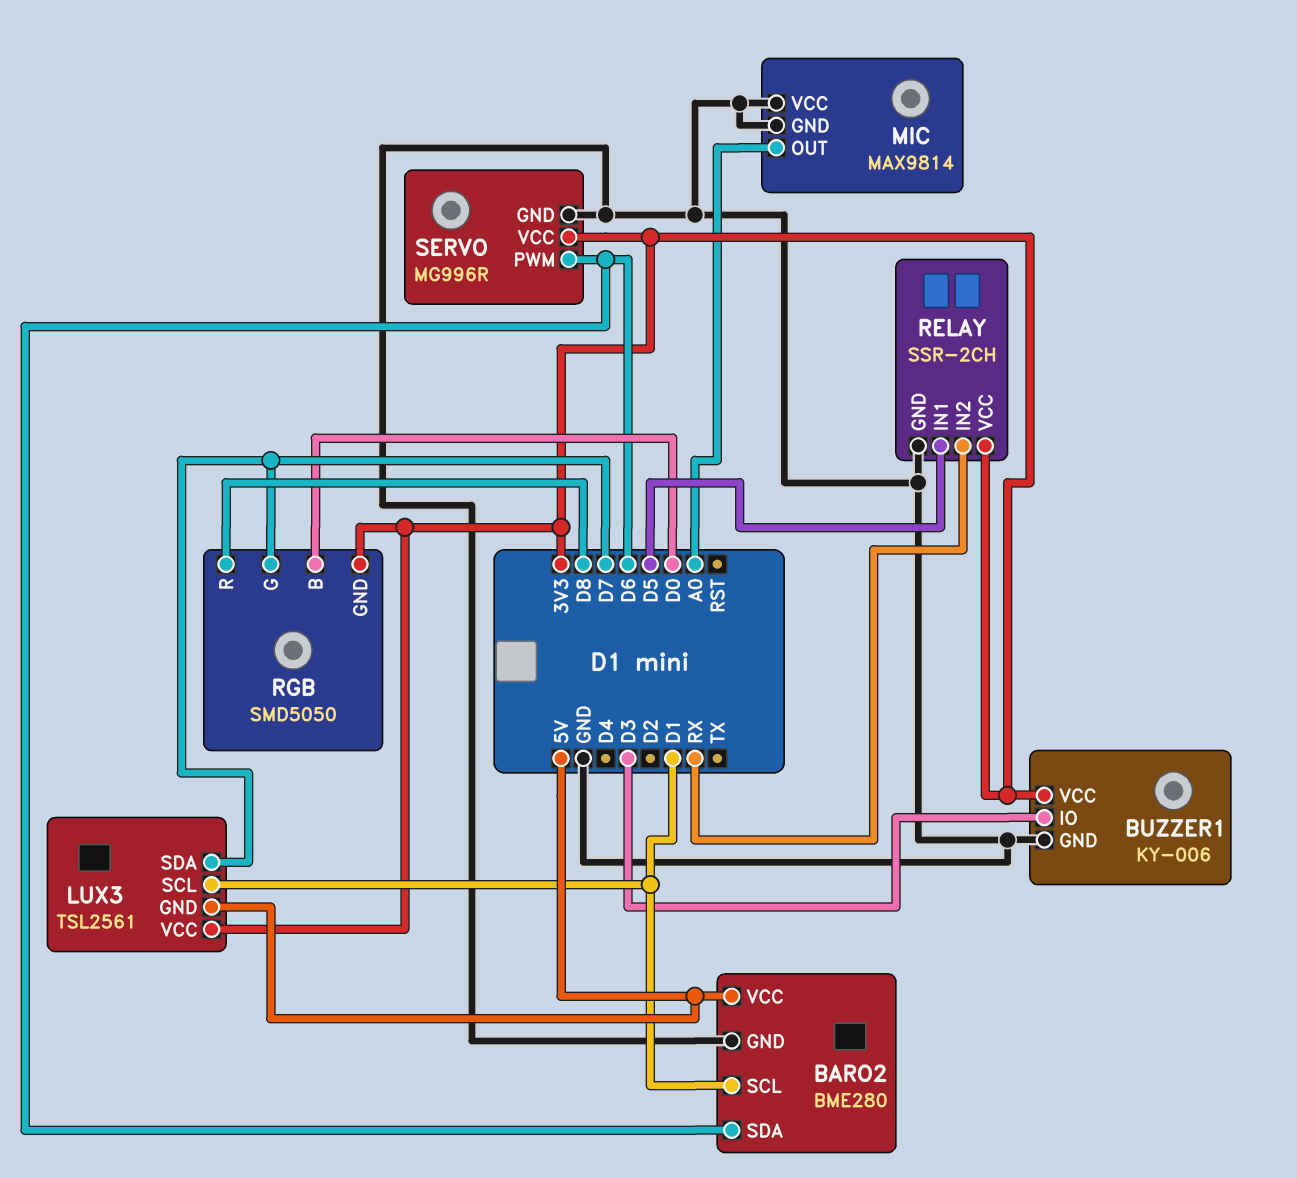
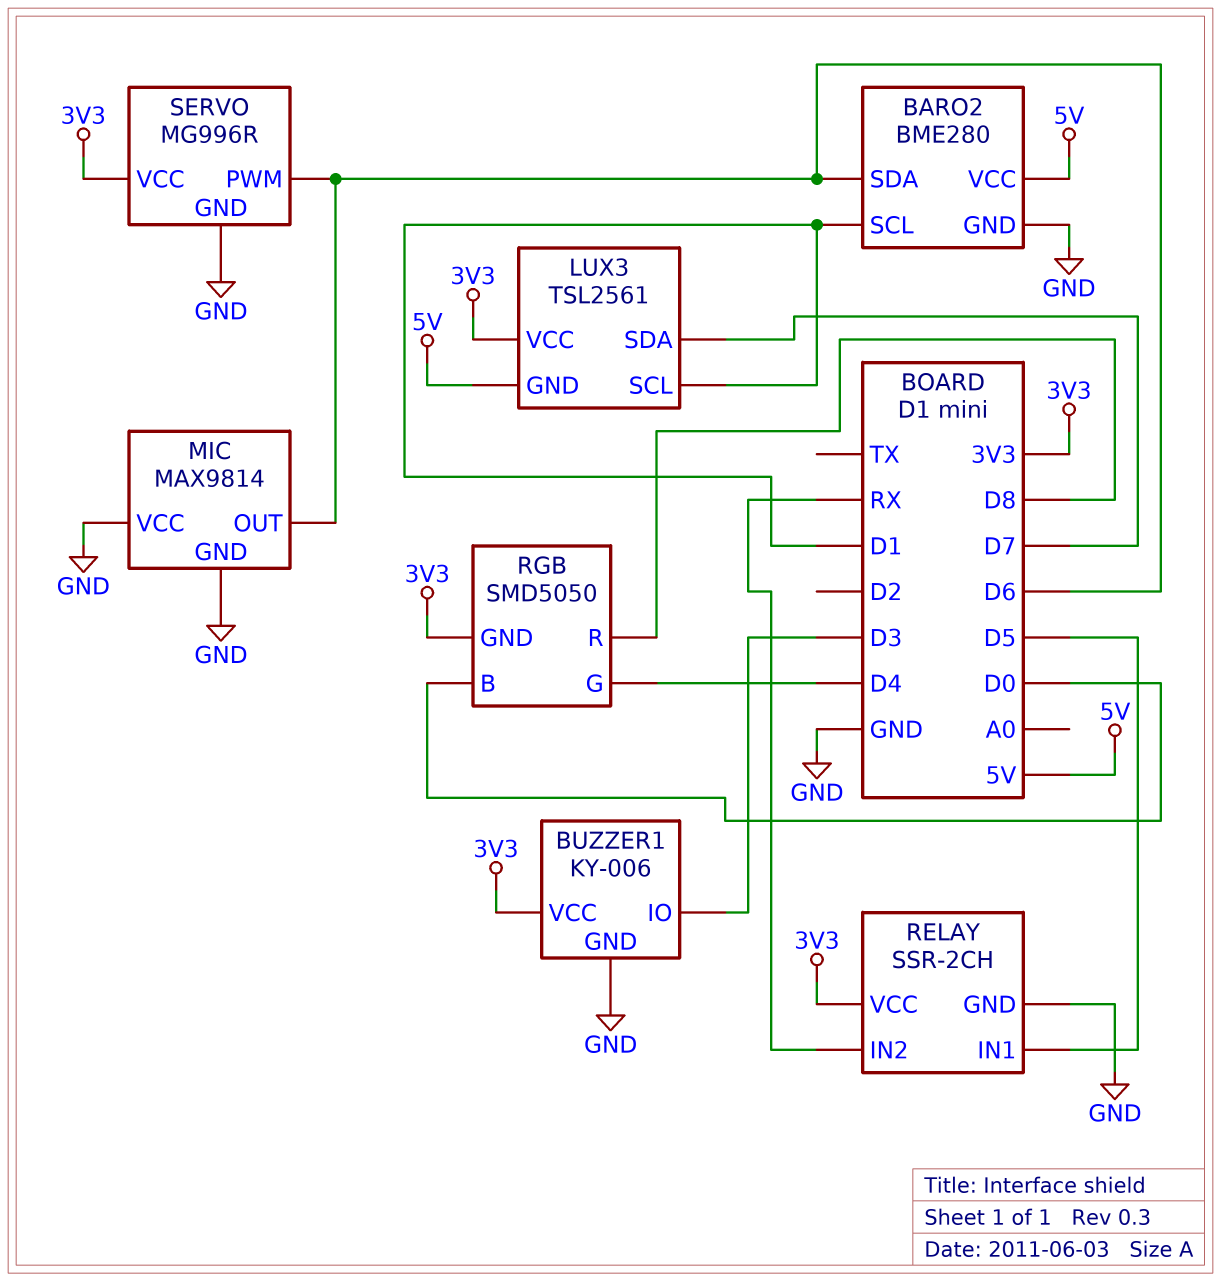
MIC pin OUT: A0 -> D6
RGB pin G: D7 -> D4

